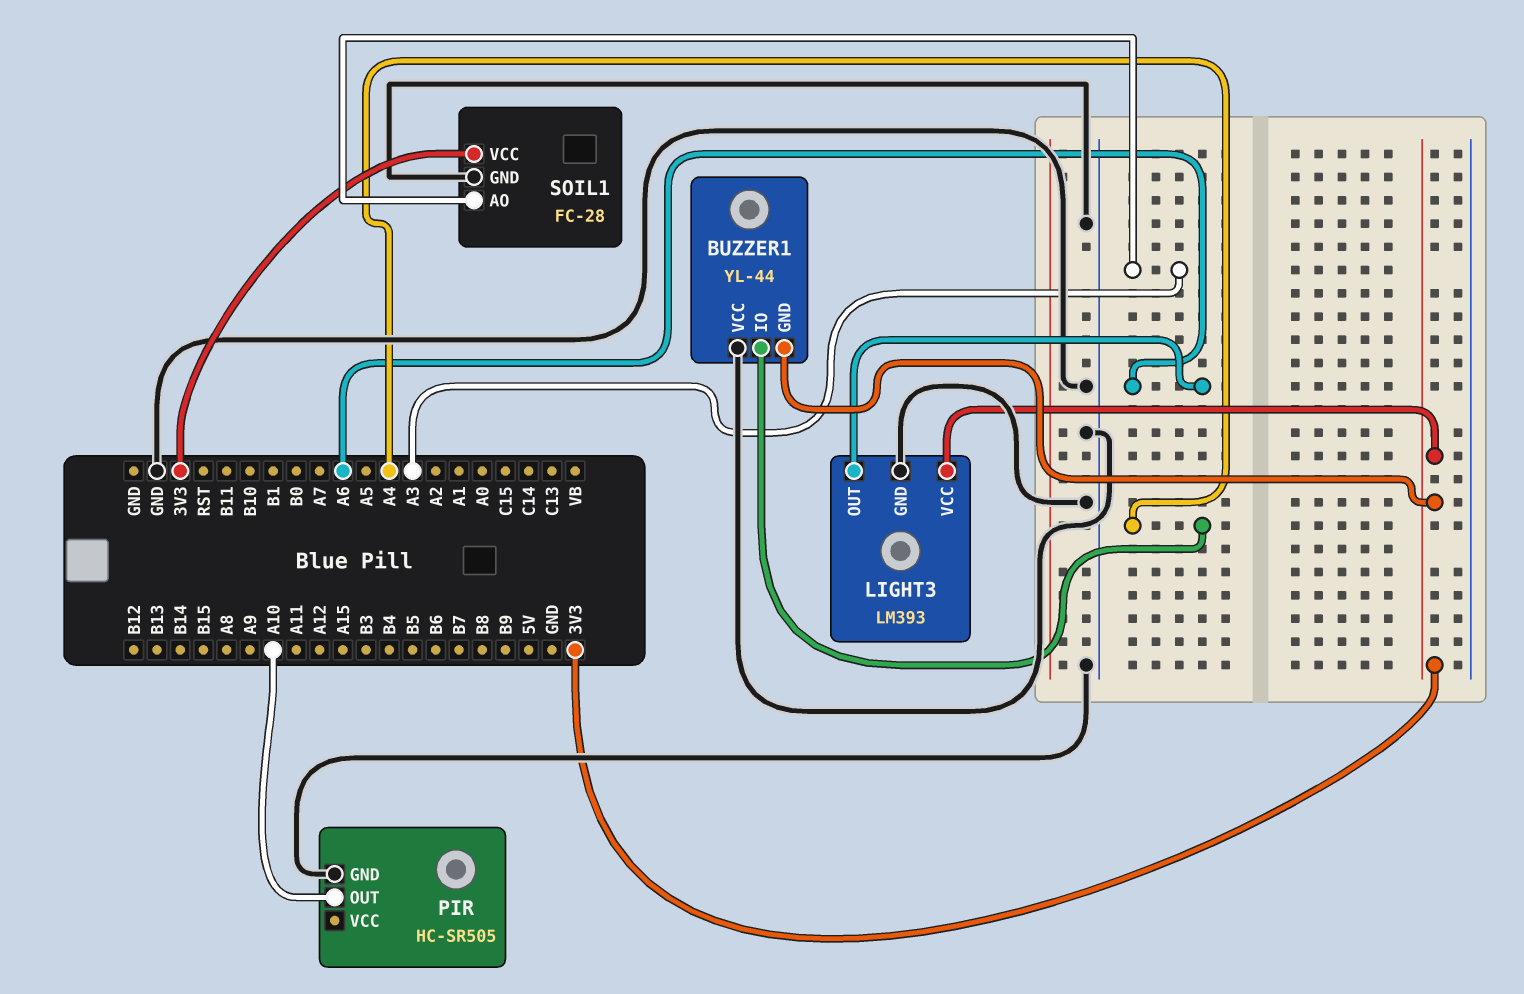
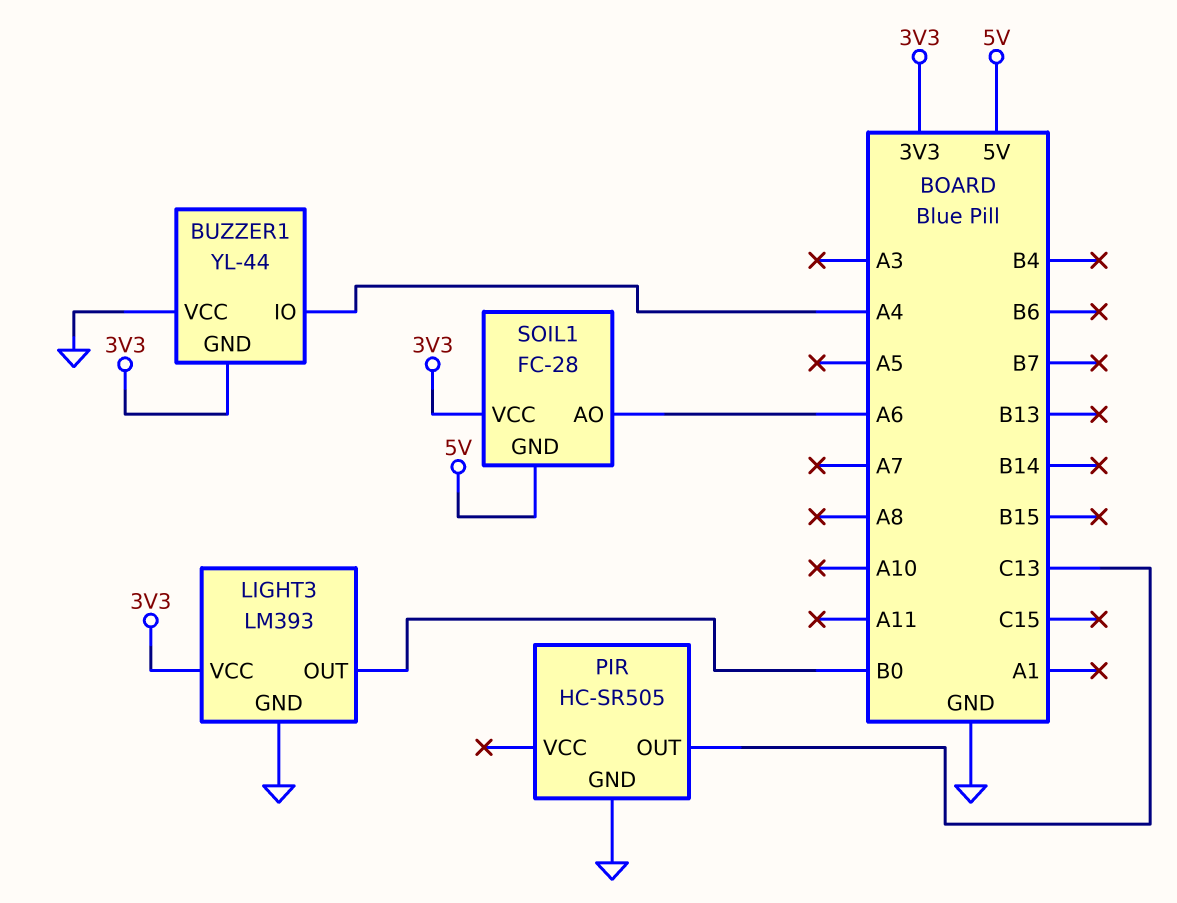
LIGHT3 pin OUT: A6 -> B0
PIR pin OUT: A10 -> C13
SOIL1 pin AO: A3 -> A6
SOIL1 pin GND: GND -> 5V

